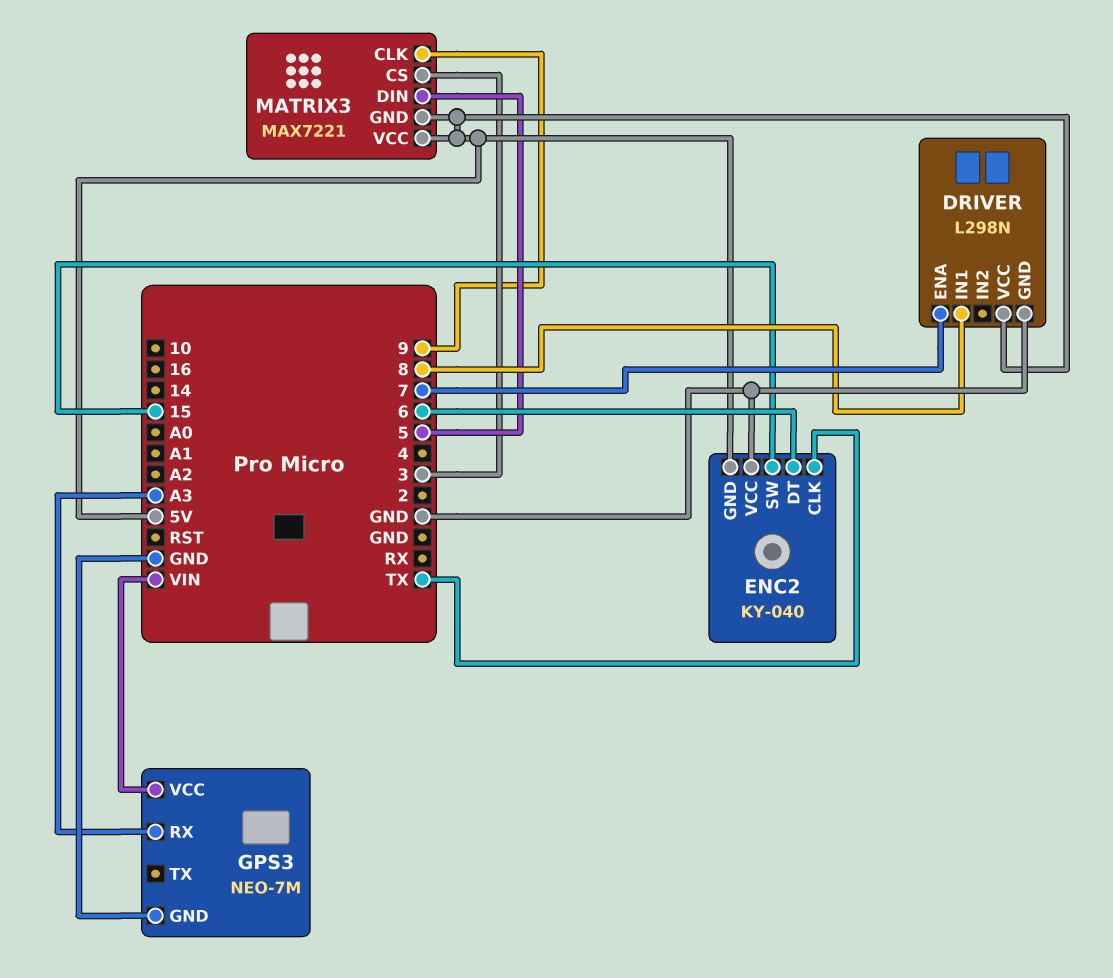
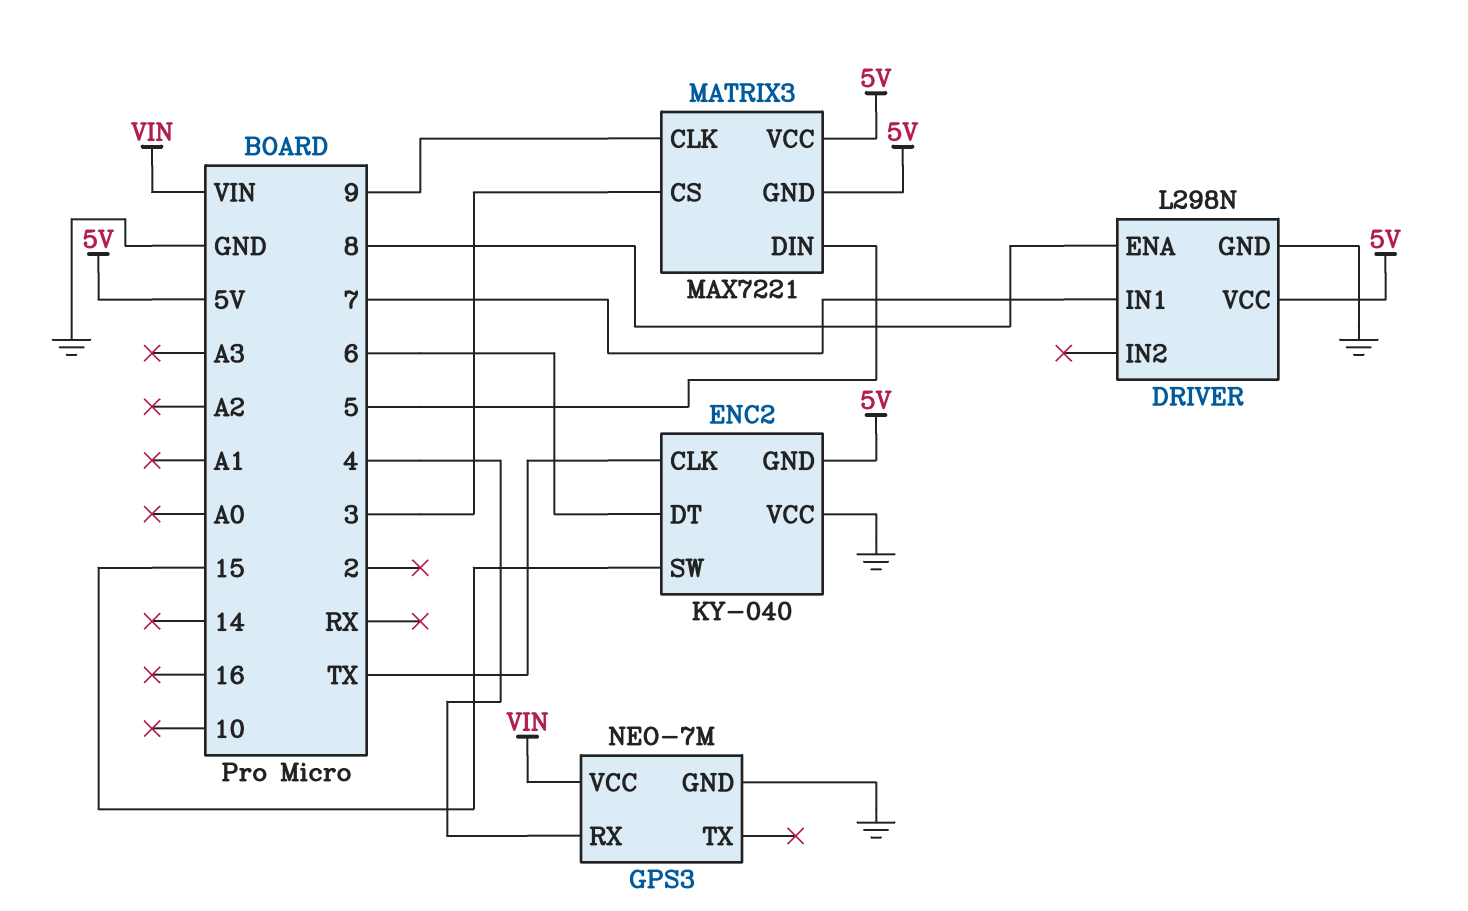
DRIVER pin ENA: 7 -> 8
DRIVER pin IN1: 8 -> 7
GPS3 pin RX: A3 -> 4

